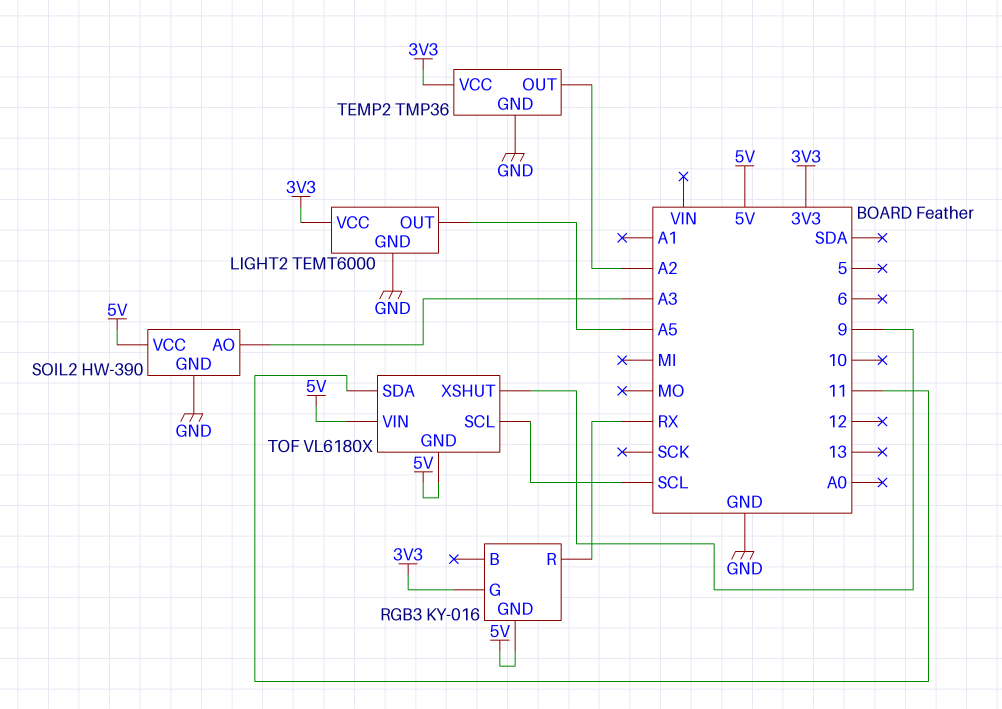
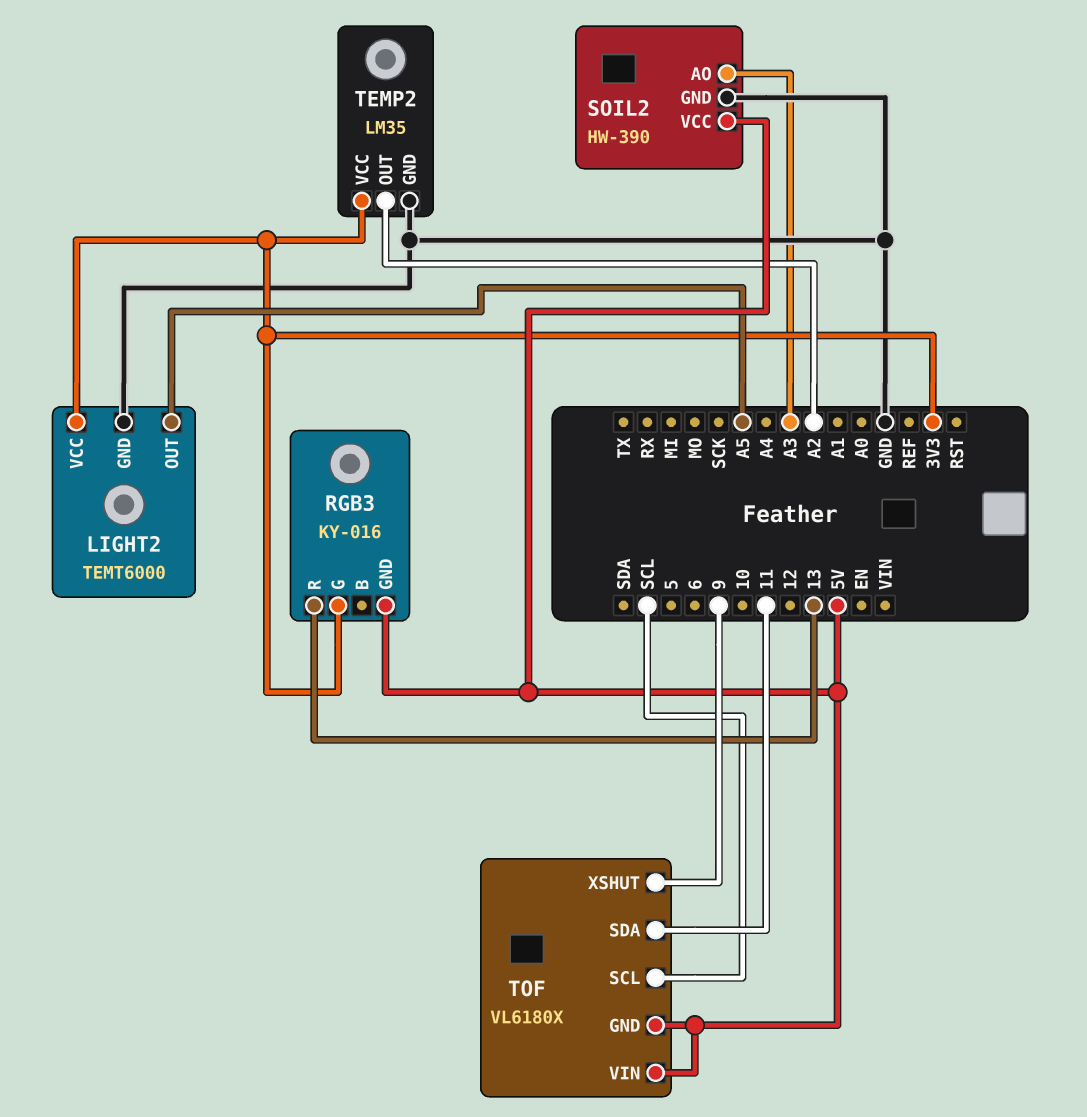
RGB3 pin R: RX -> 13
TEMP2: TMP36 -> LM35

